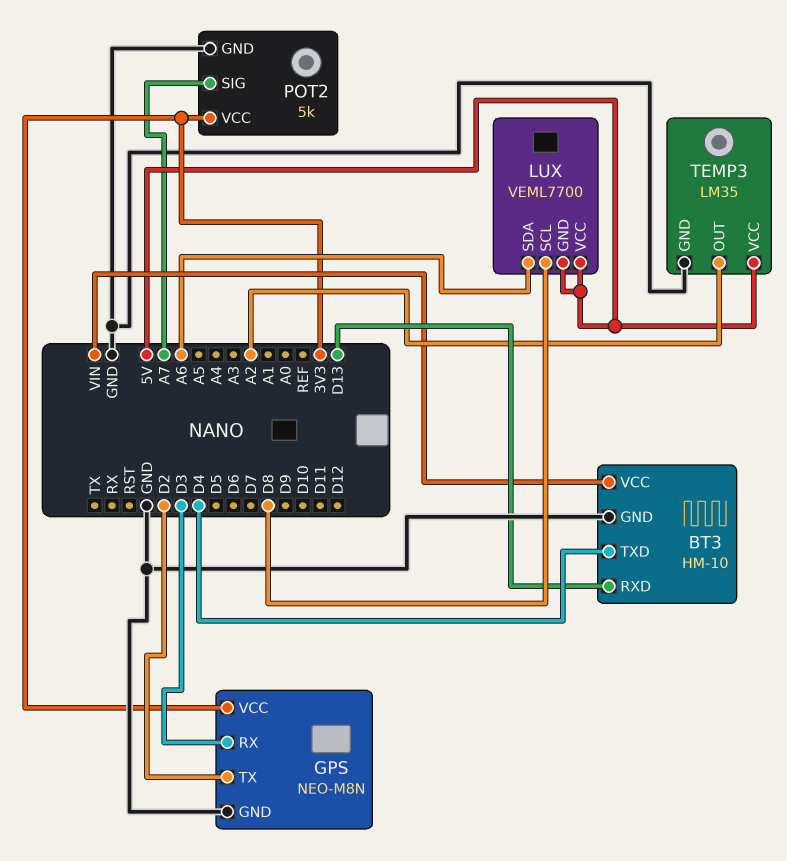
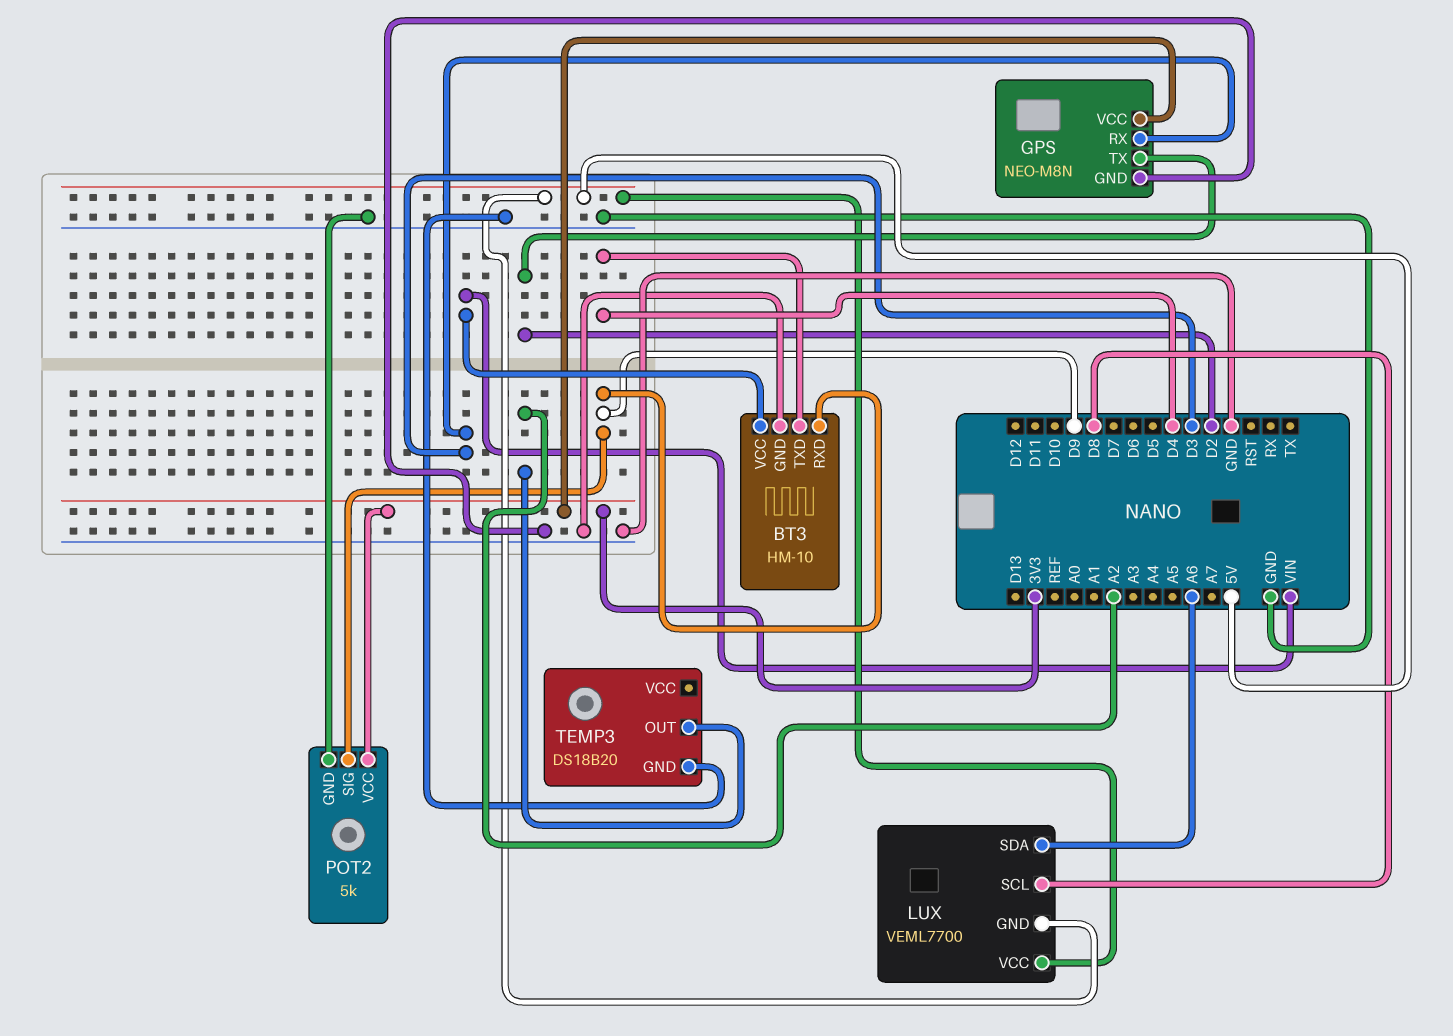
BT3 pin RXD: D13 -> D9
POT2 pin SIG: A7 -> D9
TEMP3: LM35 -> DS18B20
TEMP3 pin VCC: 5V -> none

